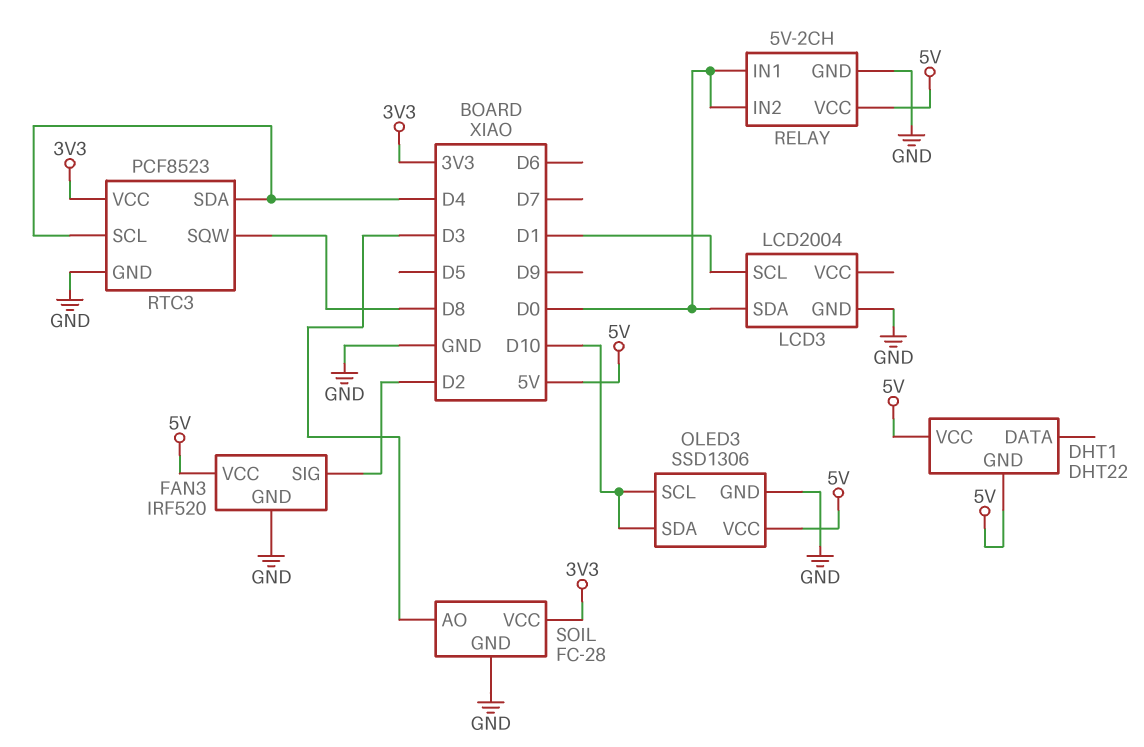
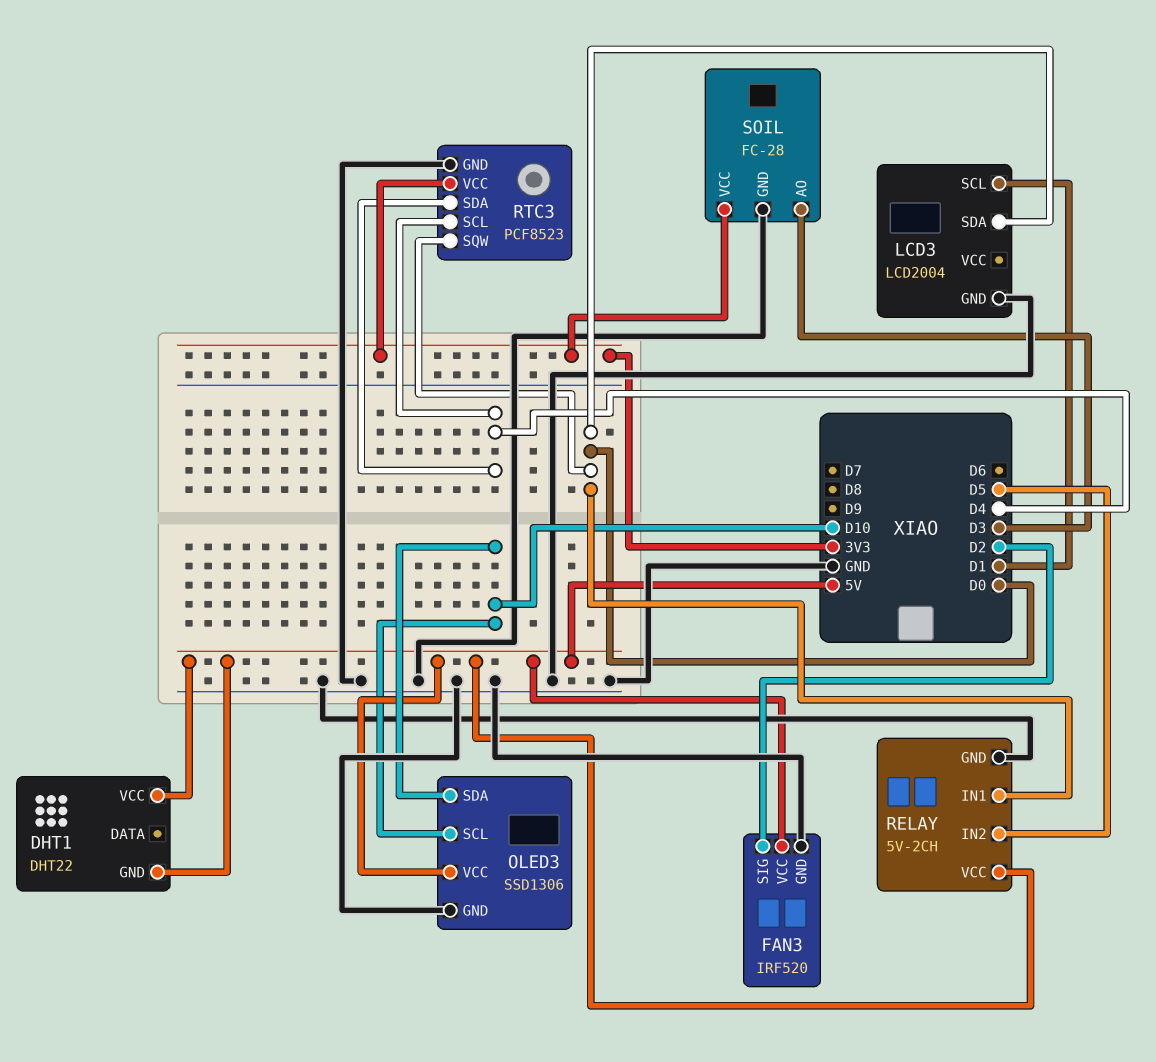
RELAY pin IN2: D0 -> D5
RTC3 pin SQW: D8 -> D0

